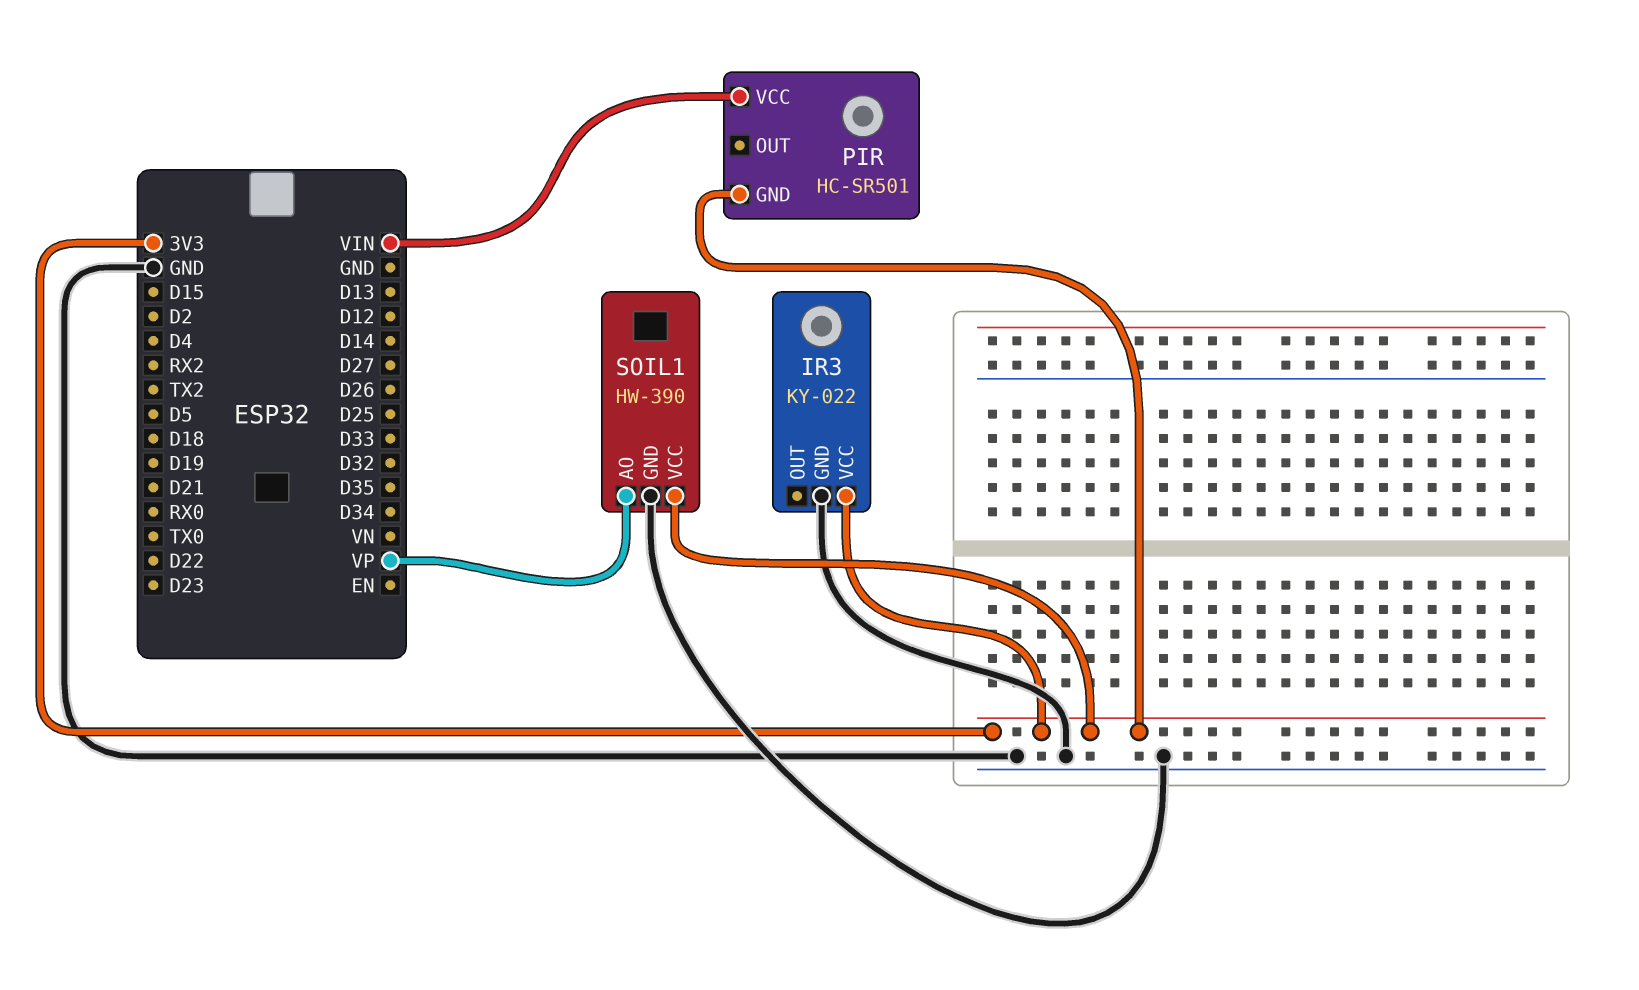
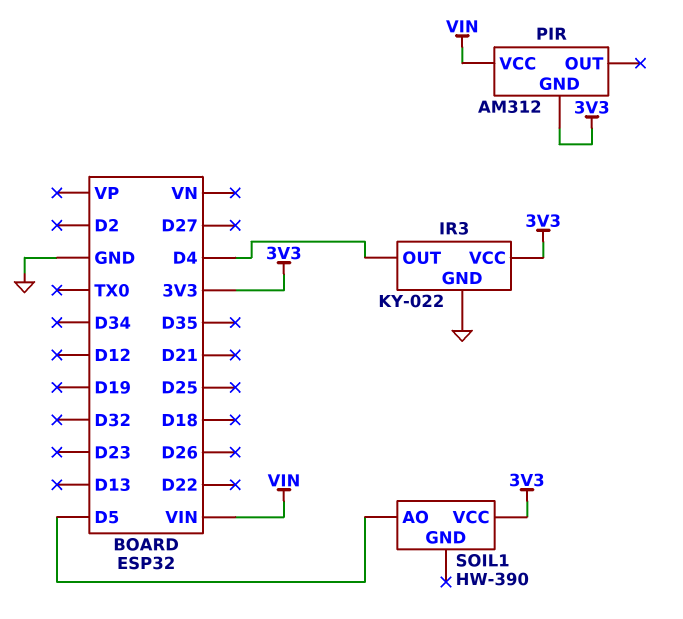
IR3 pin OUT: none -> D4
PIR: HC-SR501 -> AM312
SOIL1 pin AO: VP -> D5
SOIL1 pin GND: GND -> none

